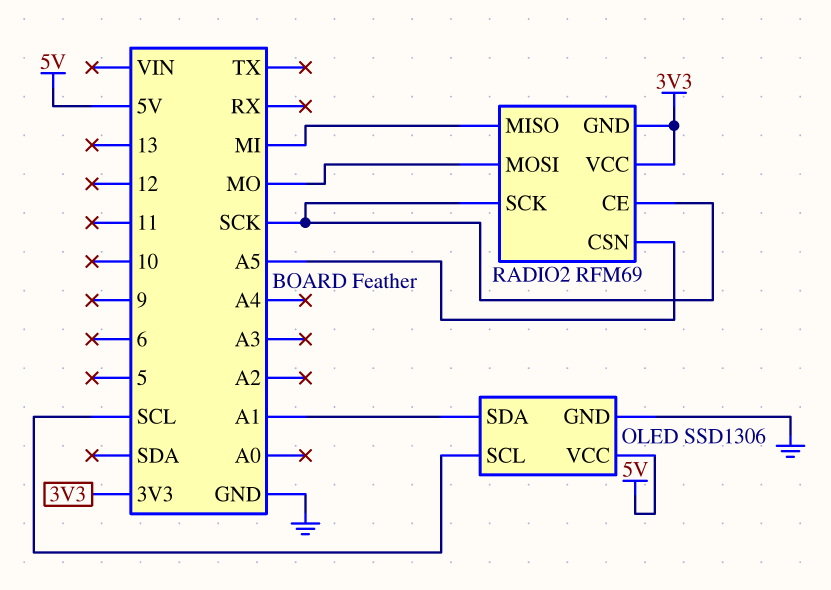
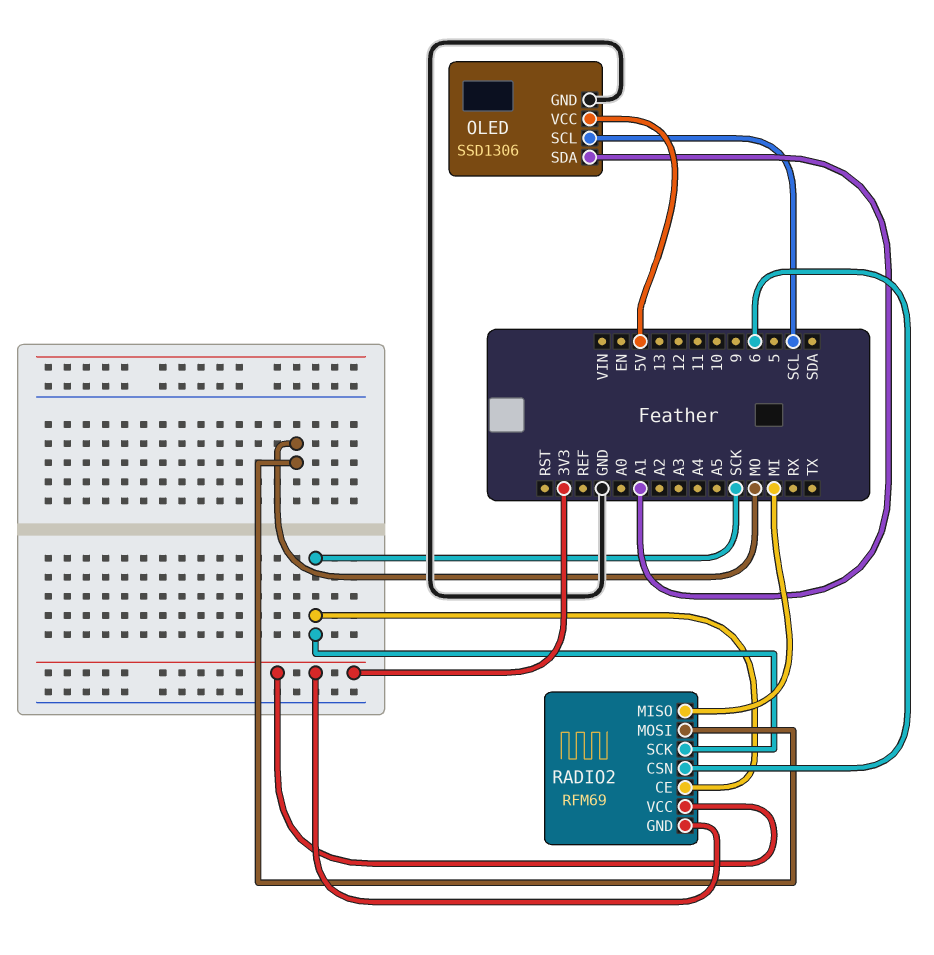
RADIO2 pin CSN: A5 -> 6

